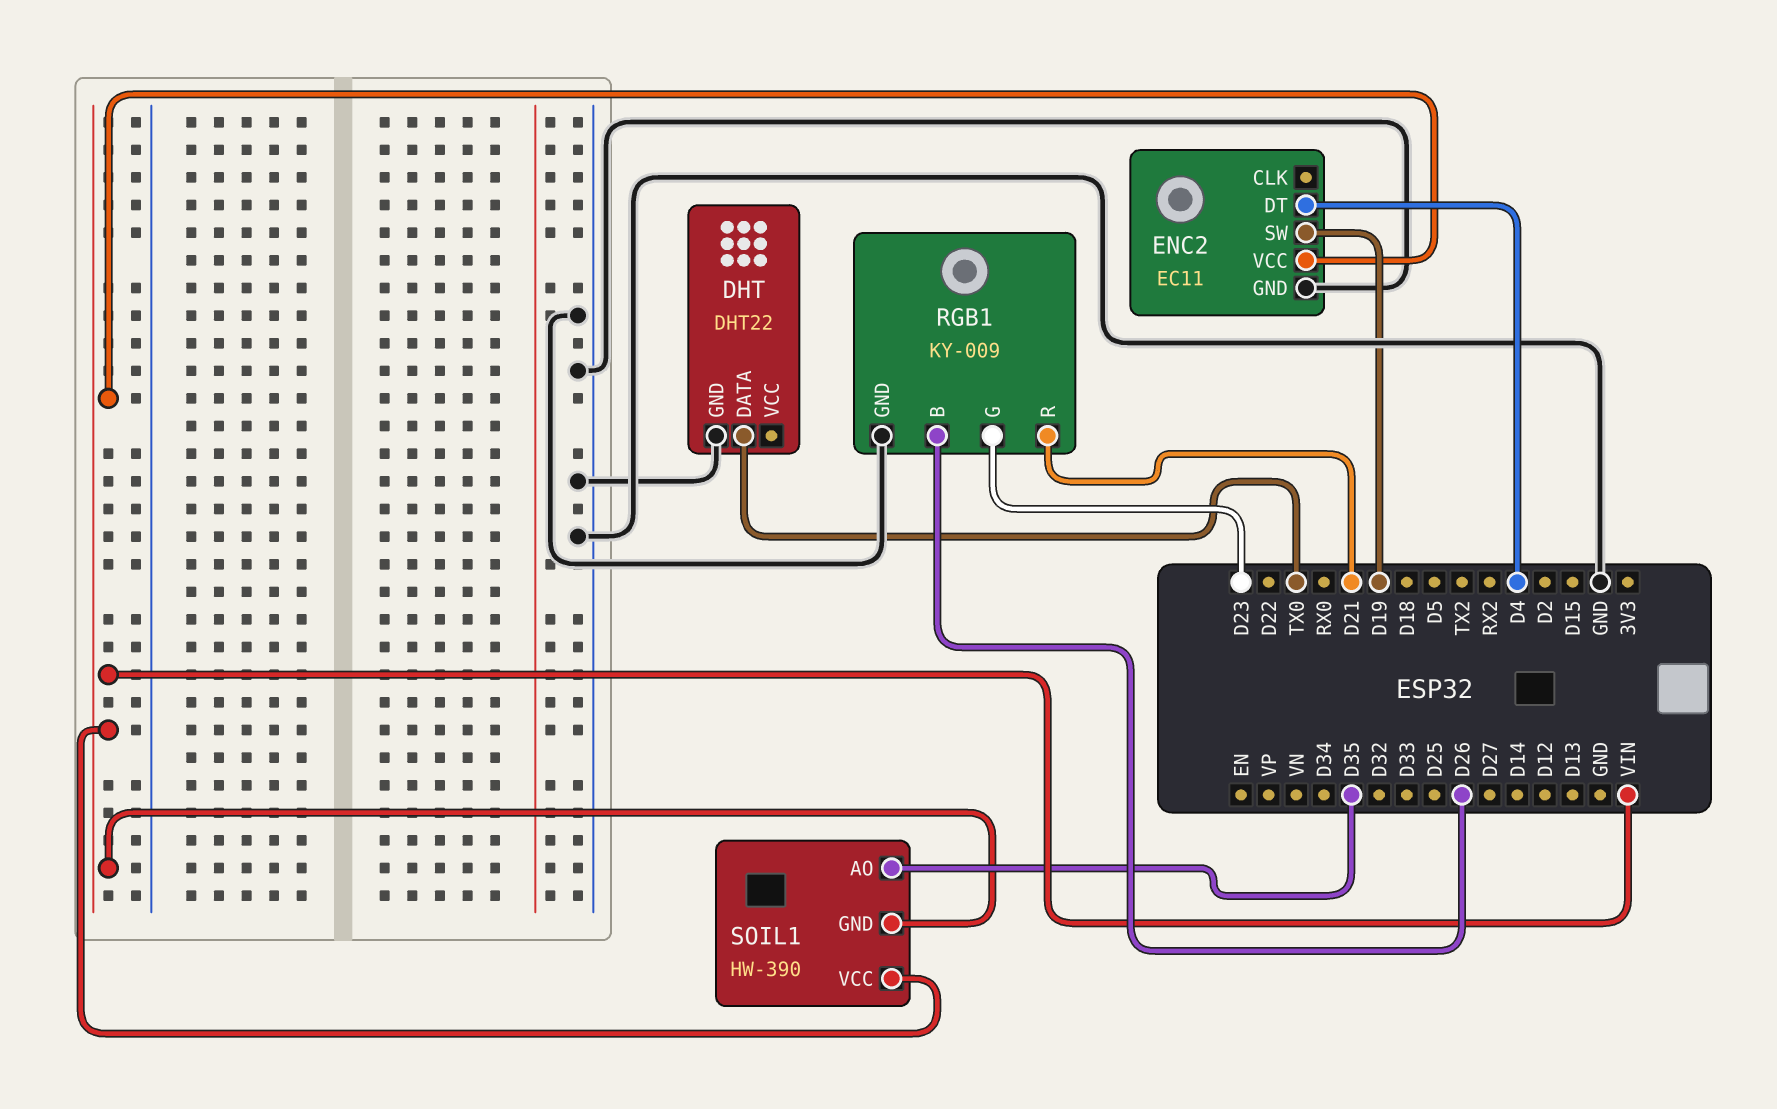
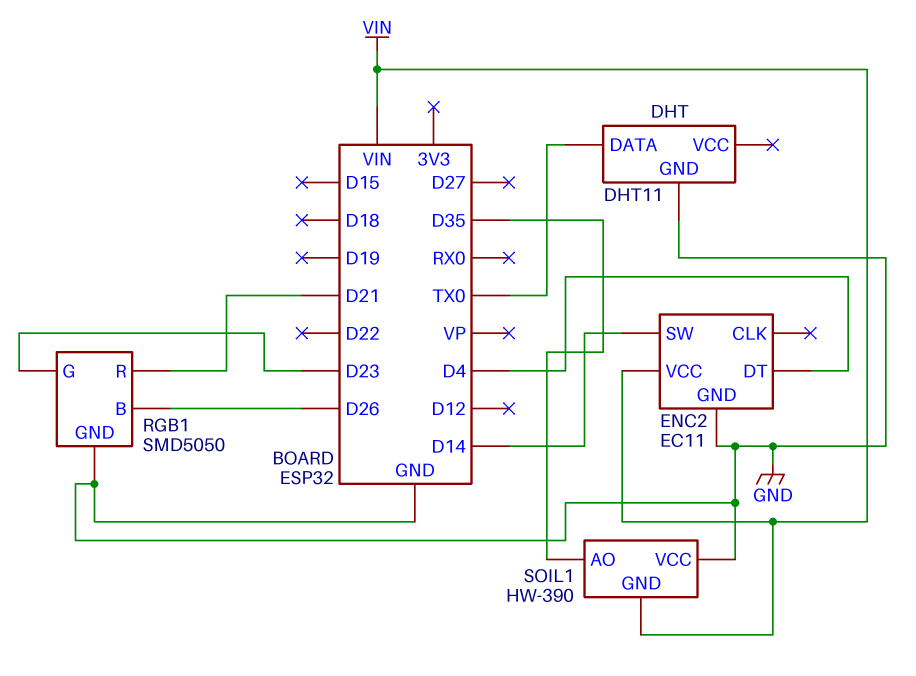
DHT: DHT22 -> DHT11
ENC2 pin SW: D19 -> D14
RGB1: KY-009 -> SMD5050
SOIL1 pin VCC: VIN -> GND

